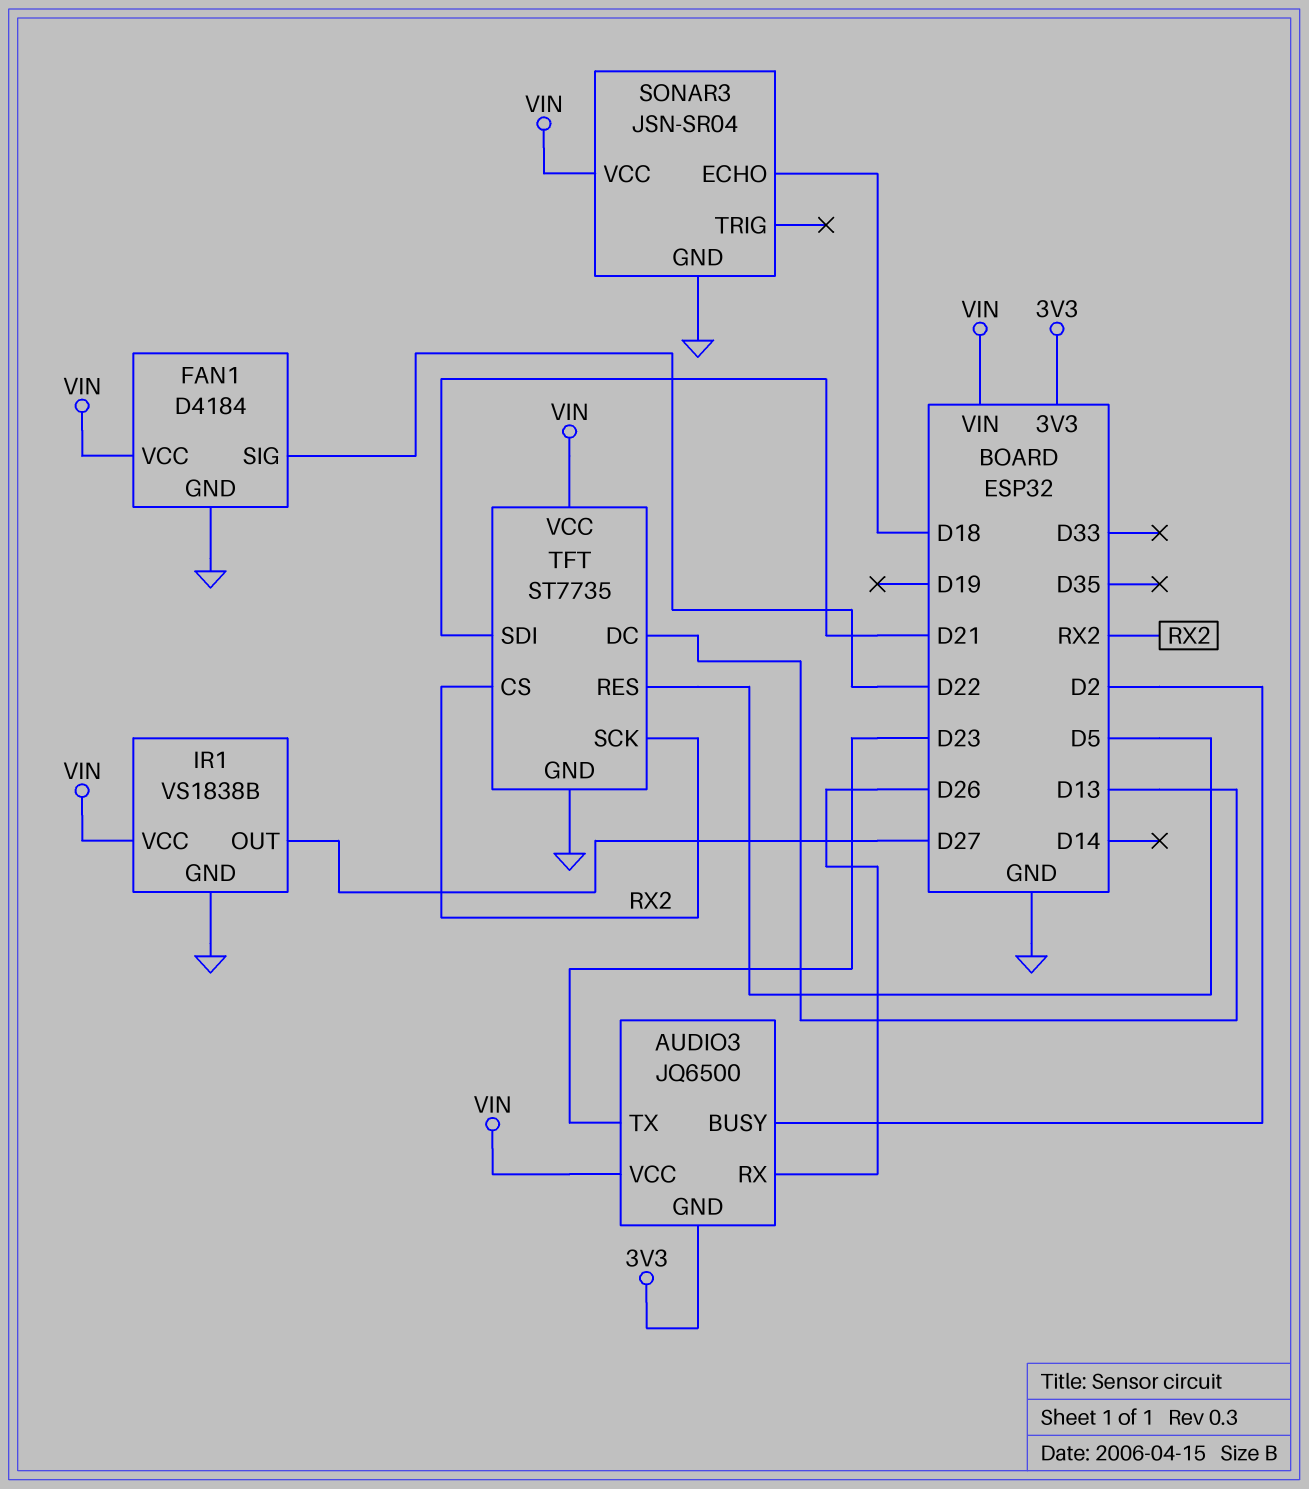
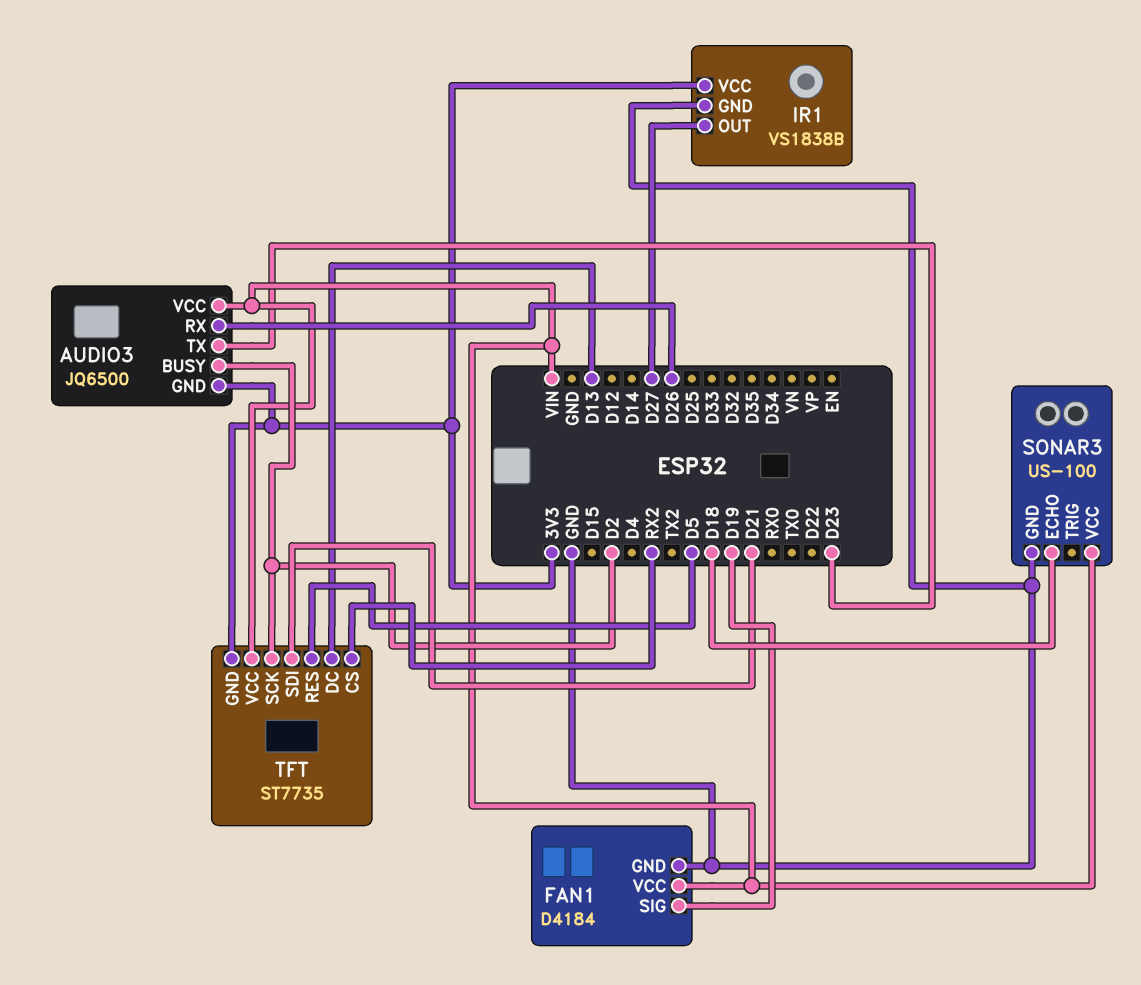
FAN1 pin SIG: D22 -> D19
IR1 pin VCC: VIN -> 3V3
SONAR3: JSN-SR04 -> US-100
TFT pin GND: GND -> 3V3
TFT pin SCK: RX2 -> D2

